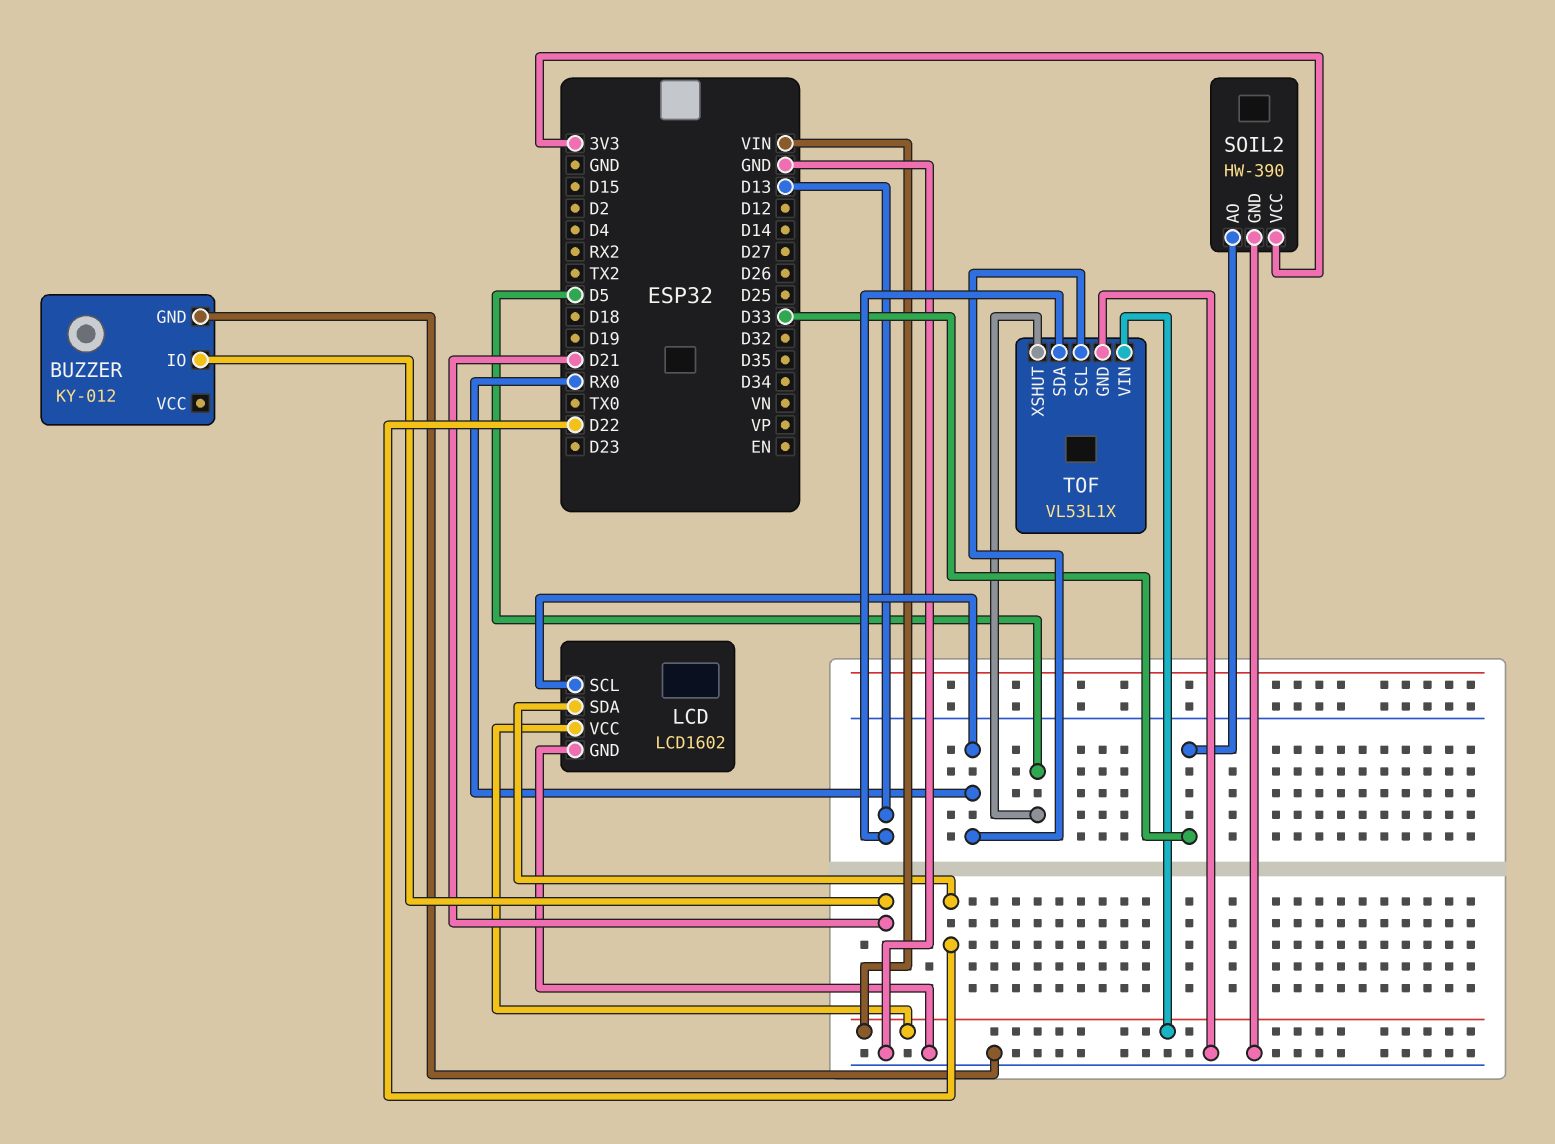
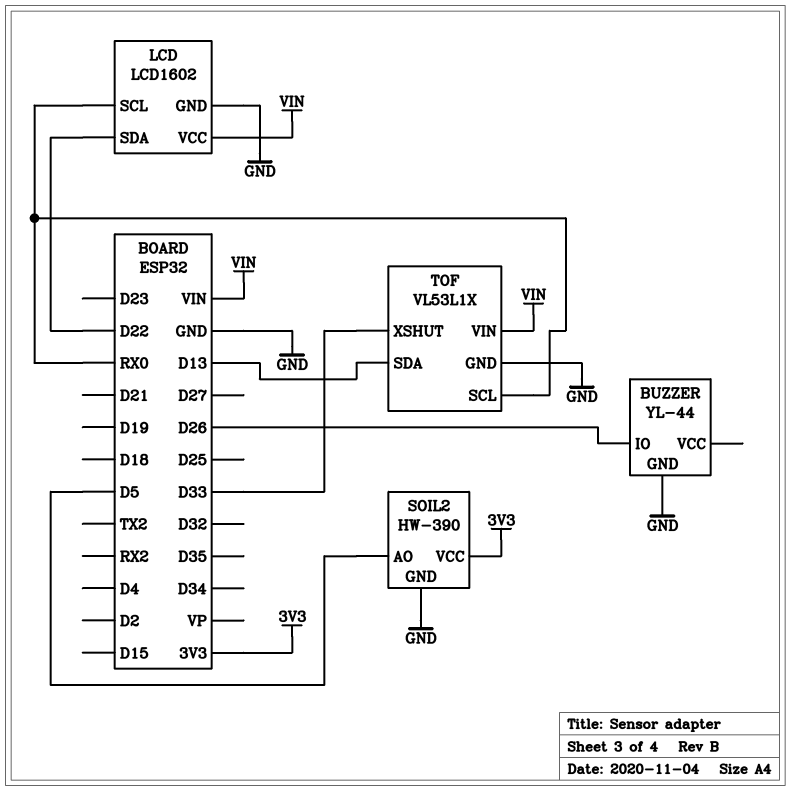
BUZZER: KY-012 -> YL-44
BUZZER pin IO: D21 -> D26
SOIL2 pin AO: D33 -> D5
TOF pin XSHUT: D5 -> D33

